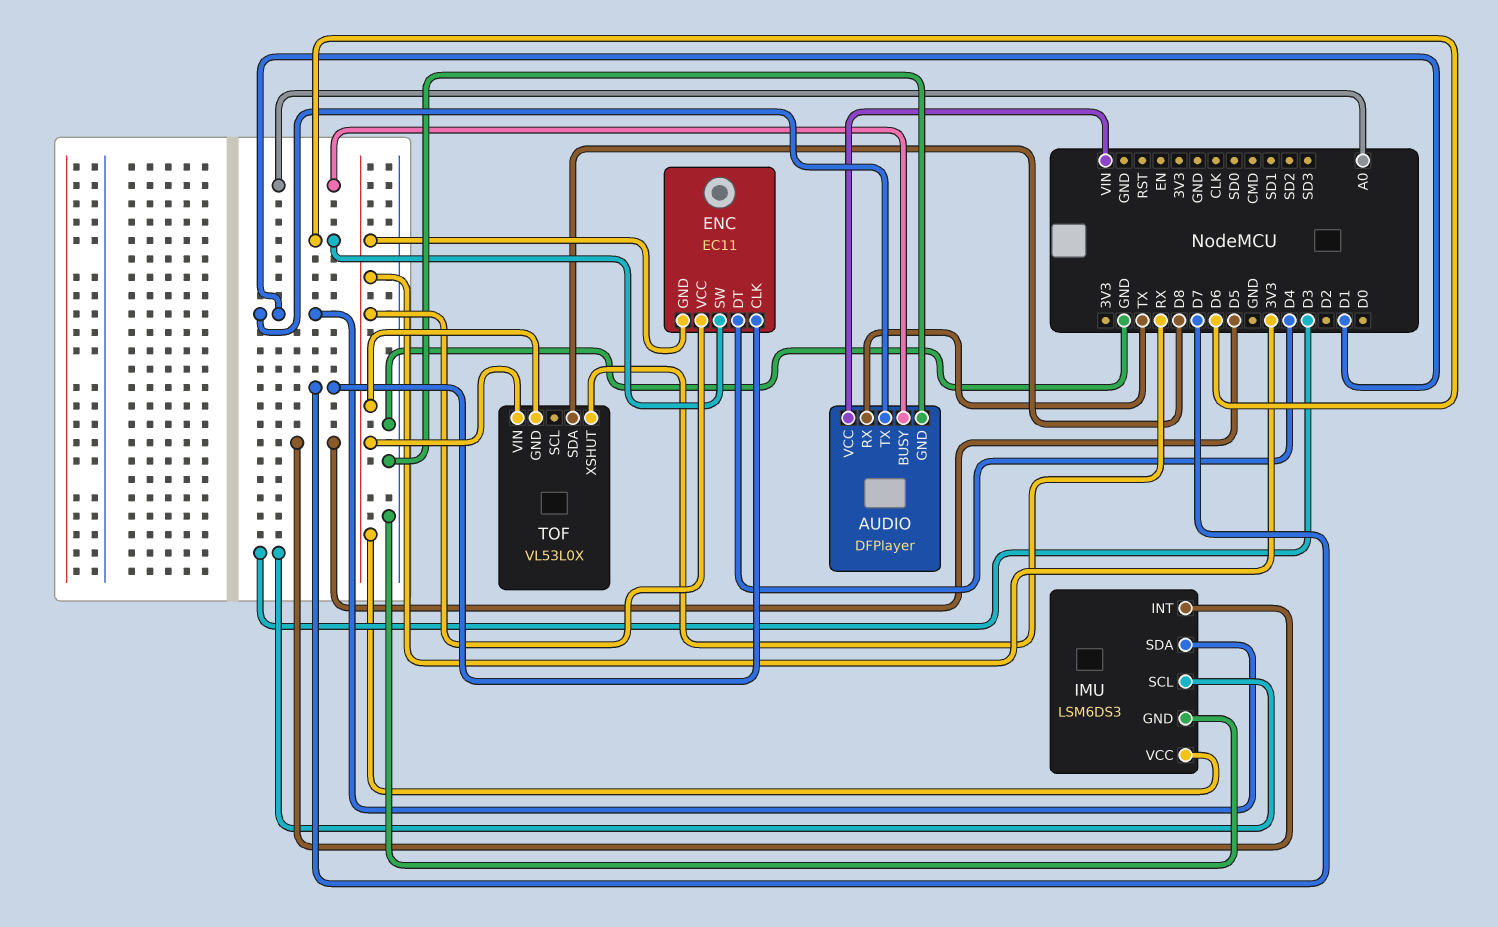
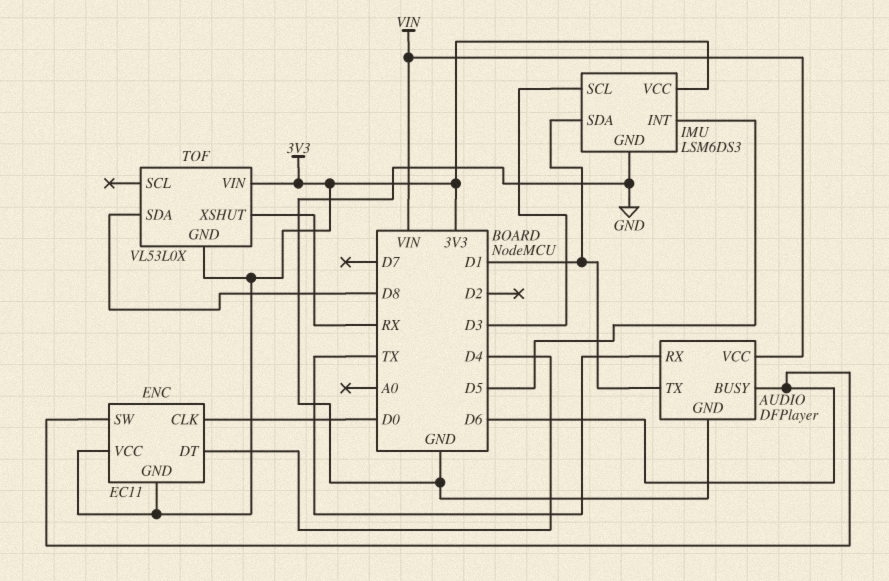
AUDIO pin BUSY: A0 -> D6
ENC pin CLK: D7 -> D0

